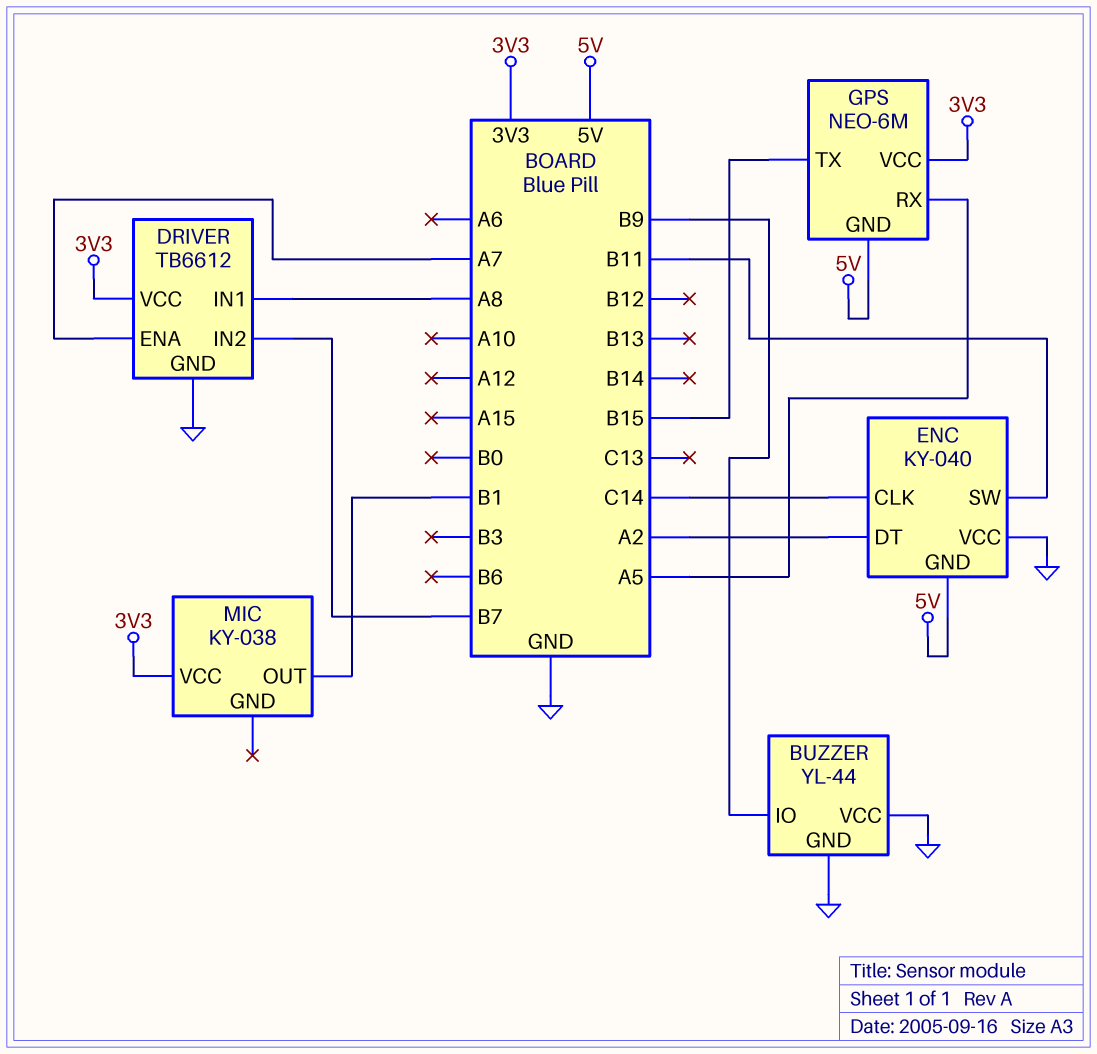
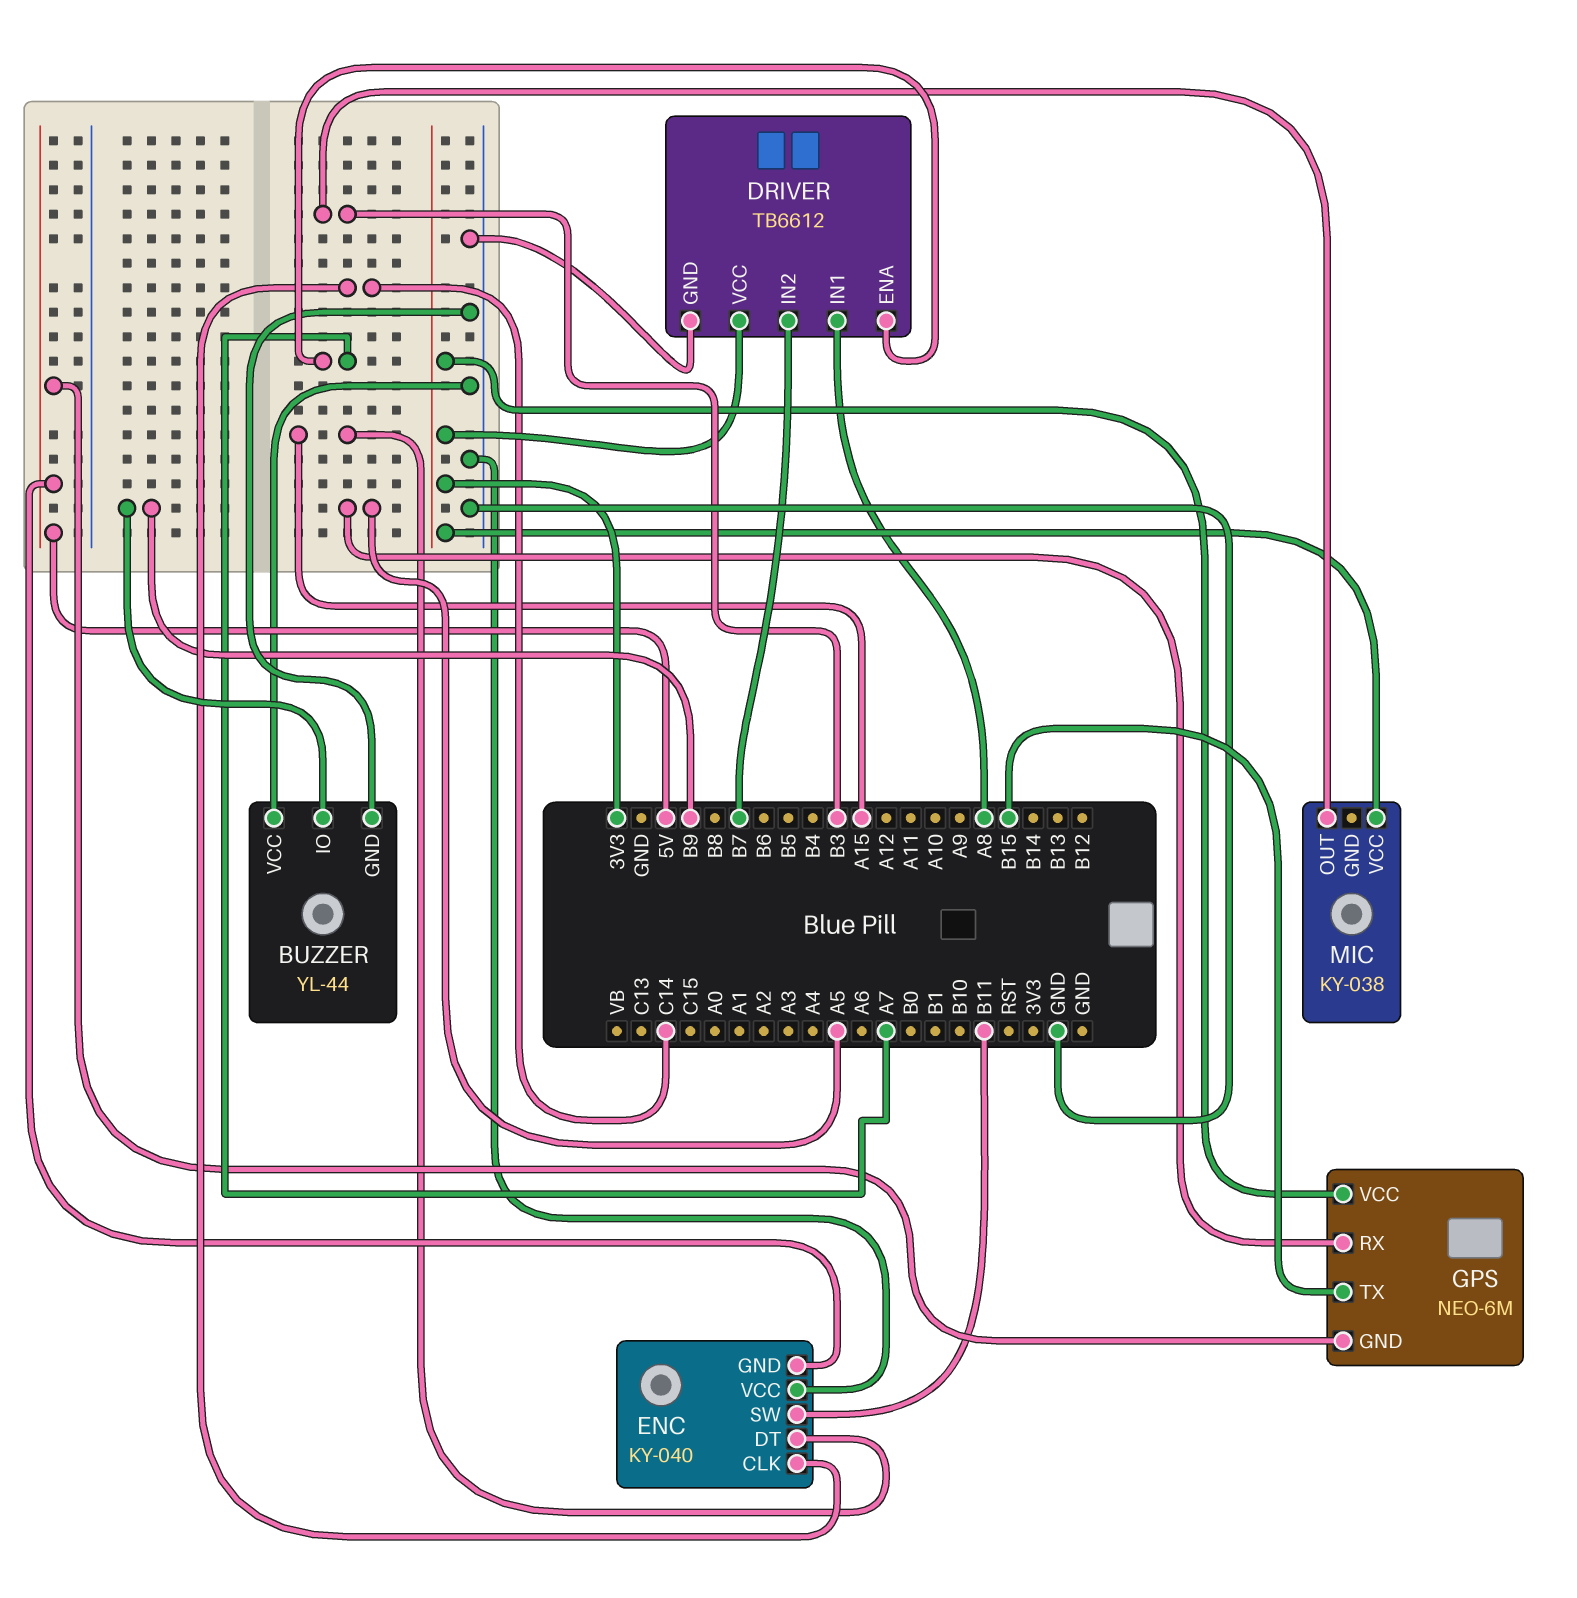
ENC pin DT: A2 -> A15
MIC pin OUT: B1 -> B3

